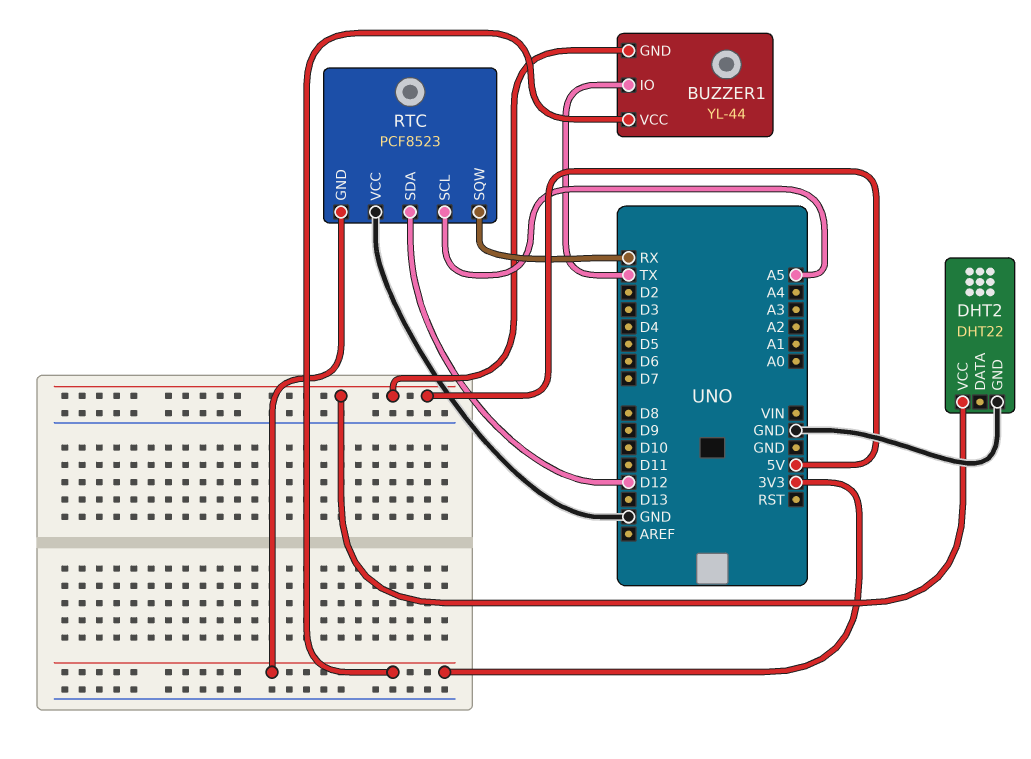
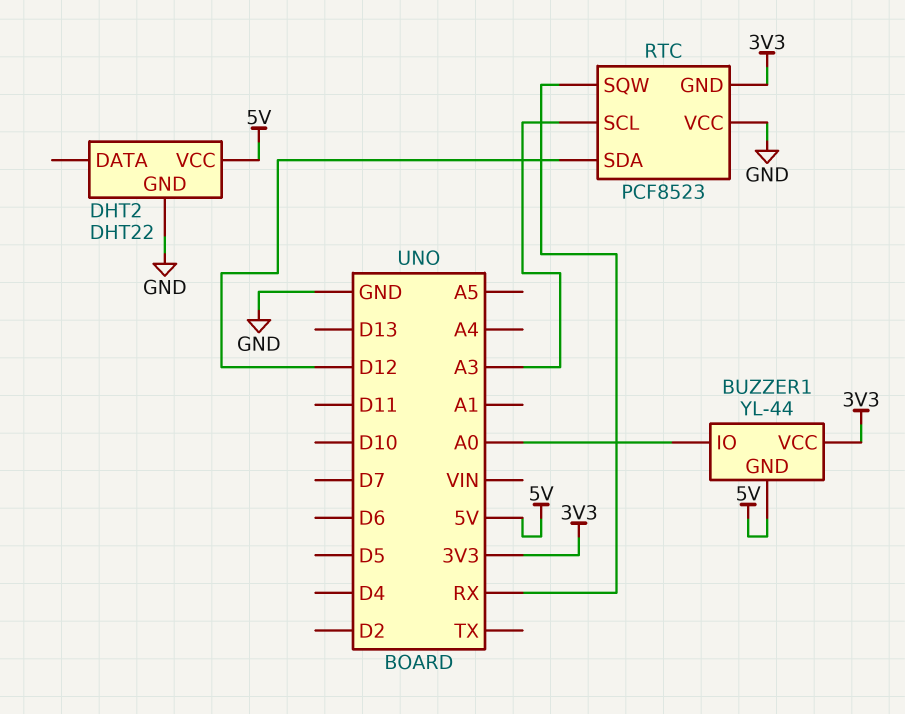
BUZZER1 pin IO: TX -> A0
RTC pin SCL: A5 -> A3

